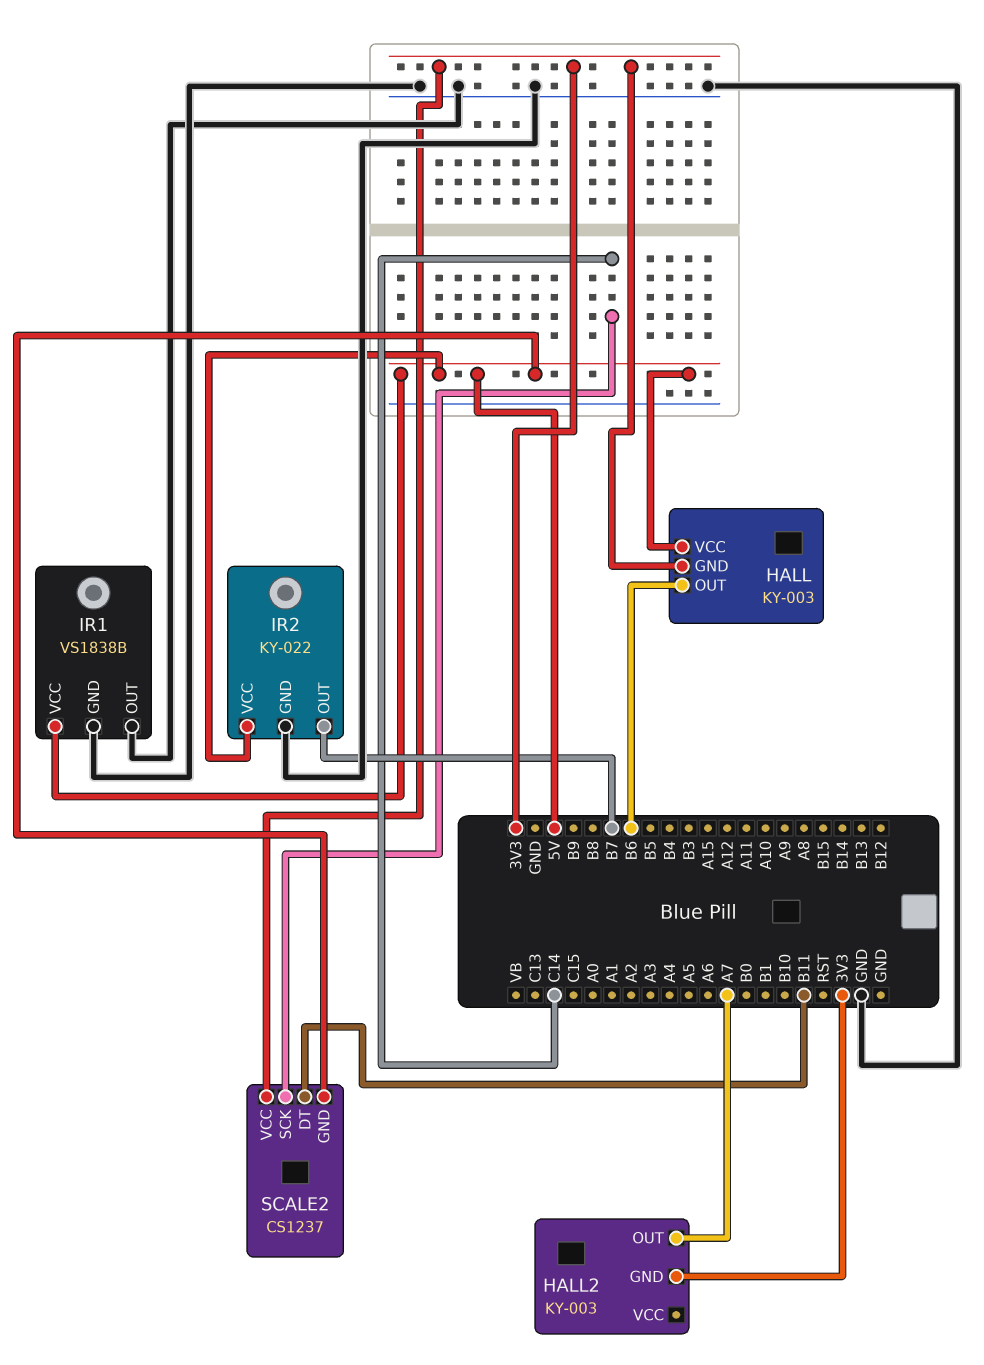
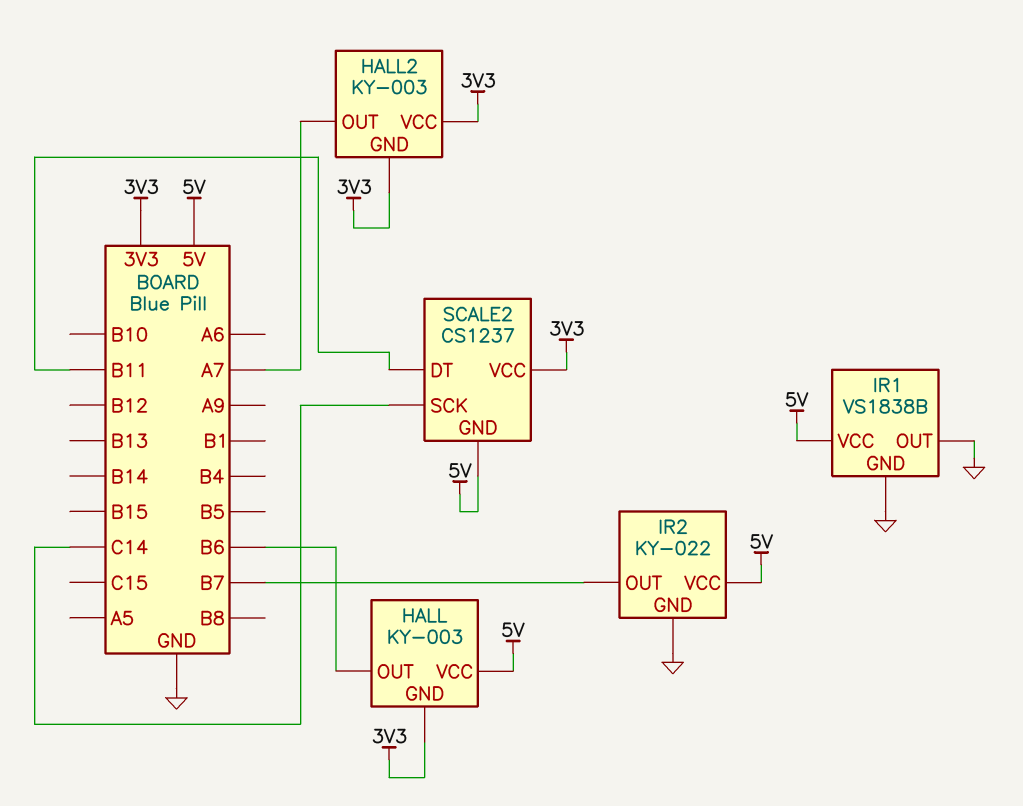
HALL2 pin VCC: none -> 3V3

